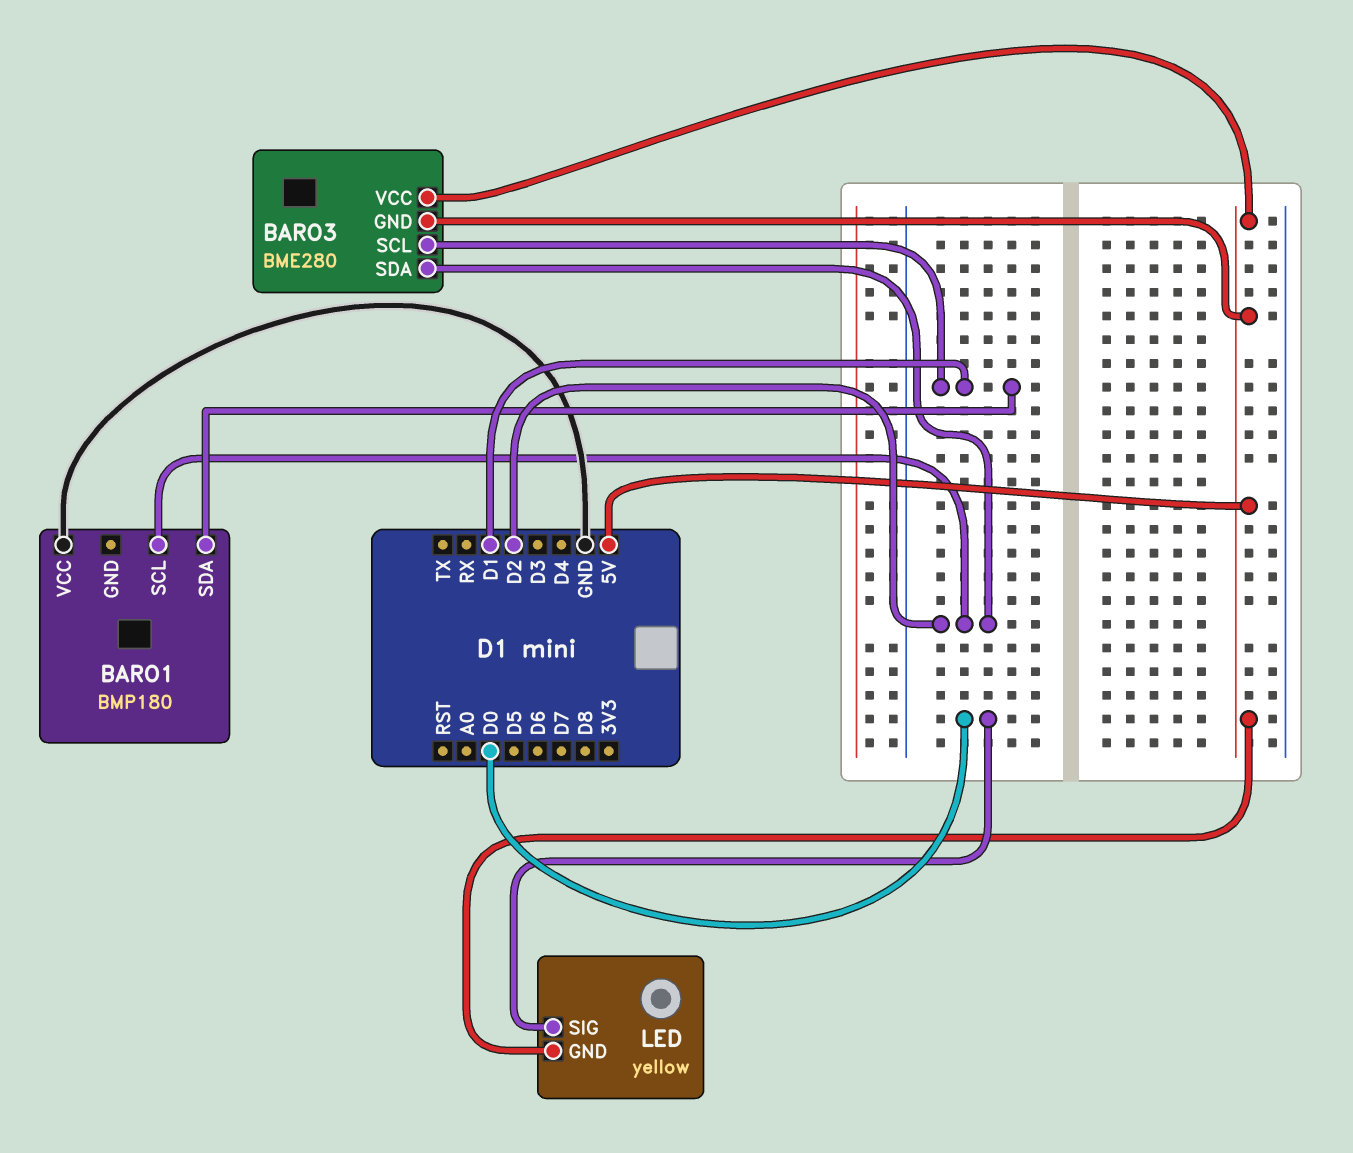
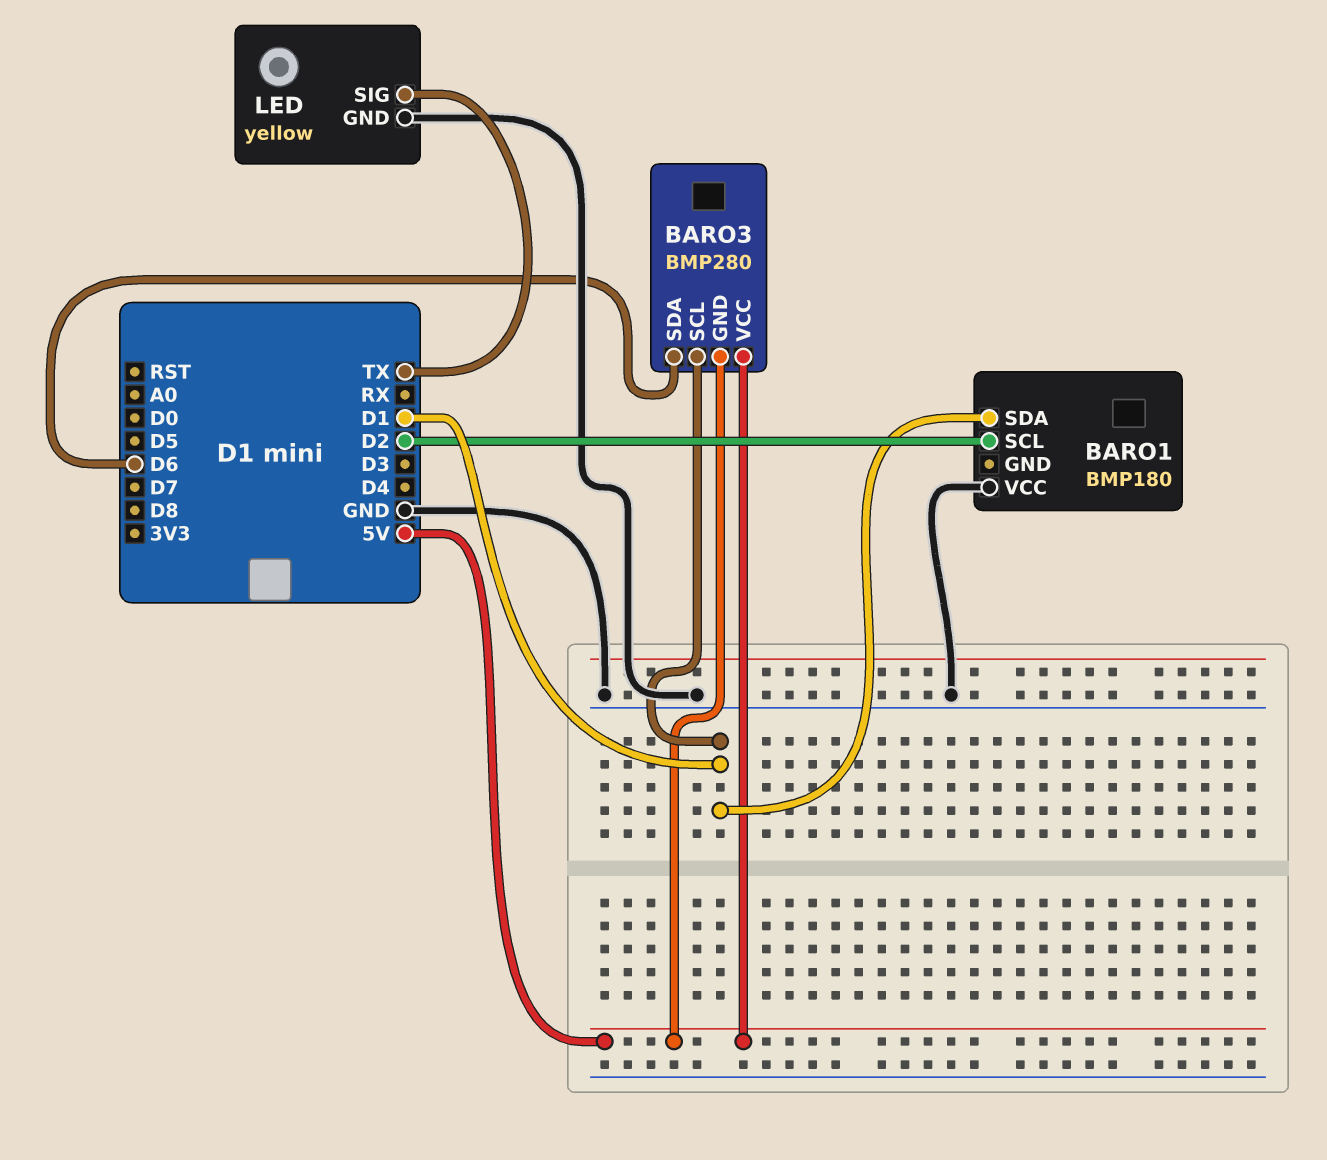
BARO3: BME280 -> BMP280
BARO3 pin SDA: D2 -> D6
LED pin GND: 5V -> GND
LED pin SIG: D0 -> TX

